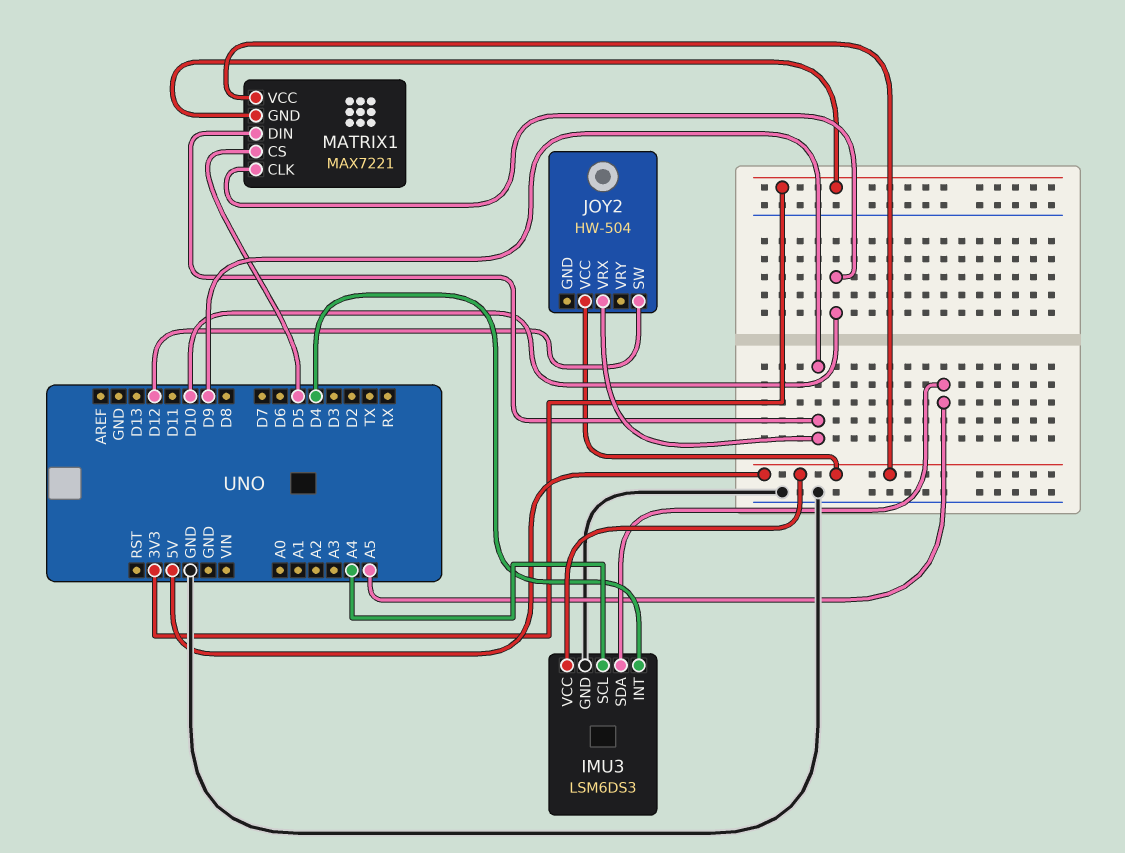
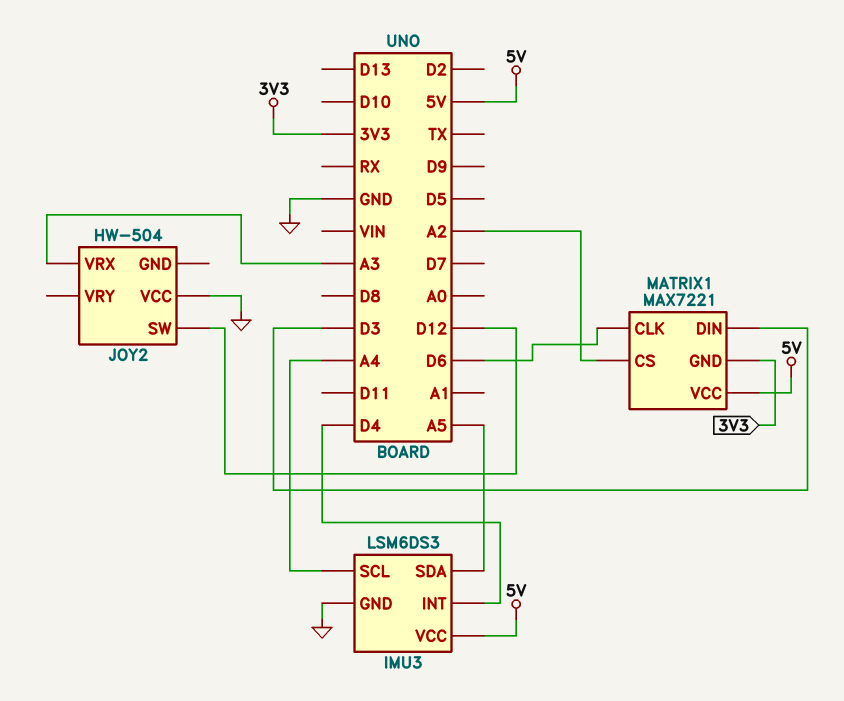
JOY2 pin VCC: 5V -> GND
JOY2 pin VRX: D9 -> A3
MATRIX1 pin CLK: D10 -> D6
MATRIX1 pin CS: D5 -> A2
MATRIX1 pin DIN: D9 -> D3

